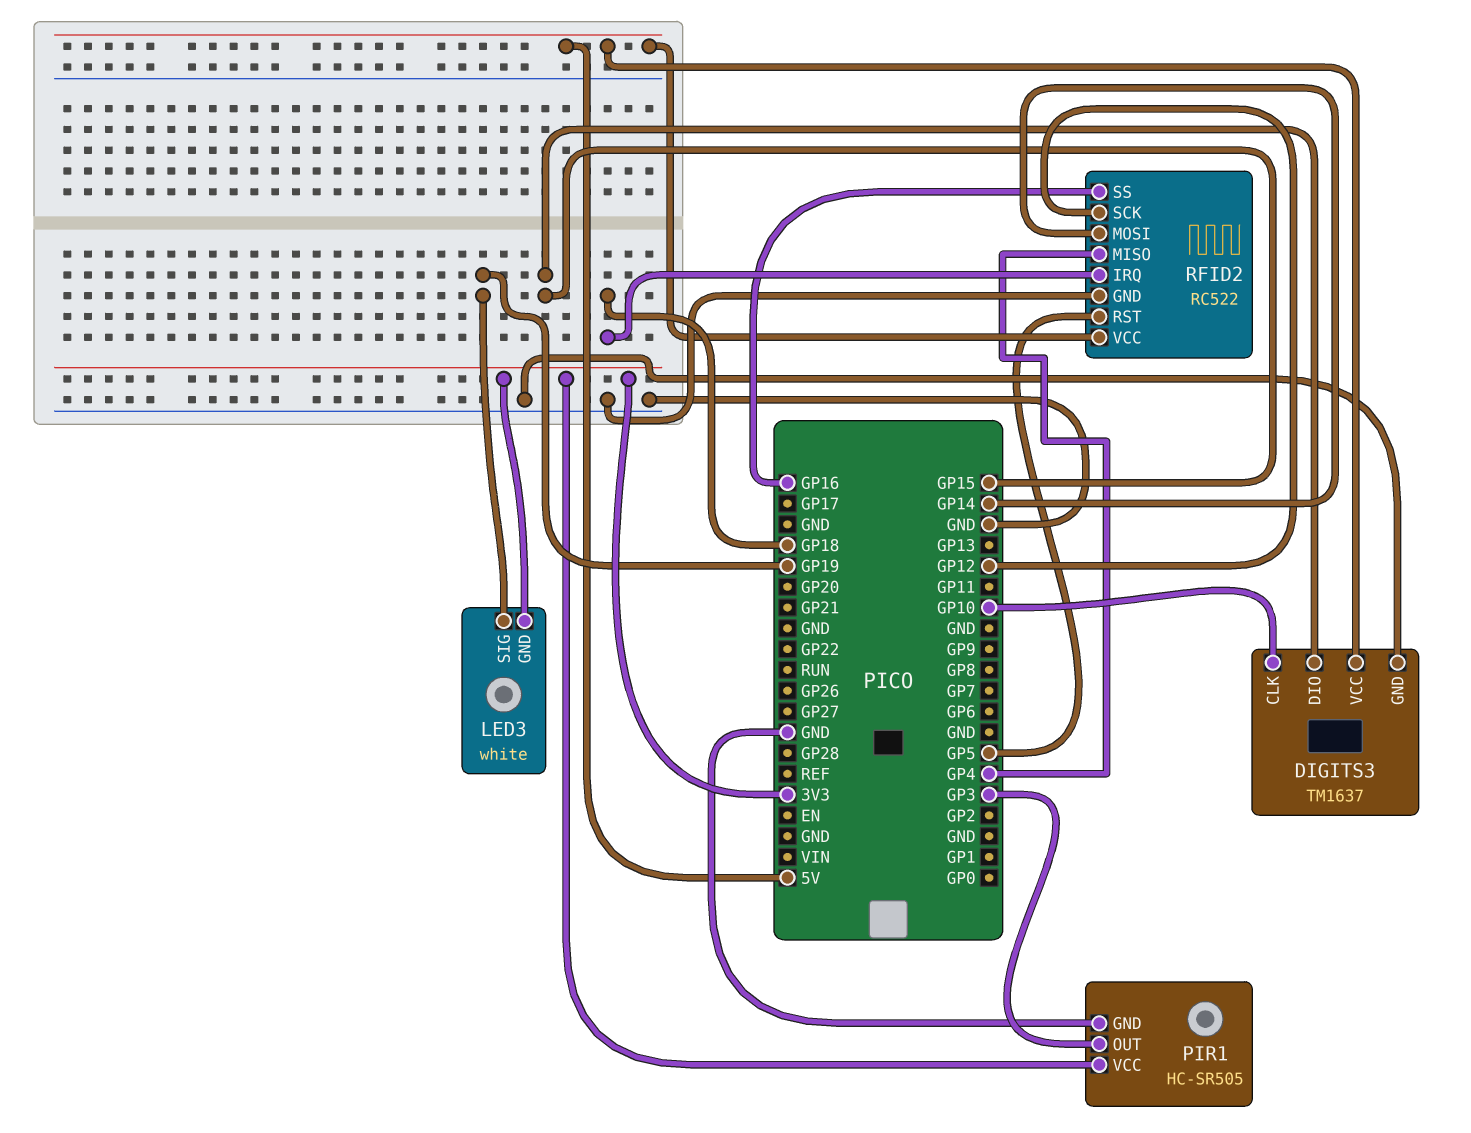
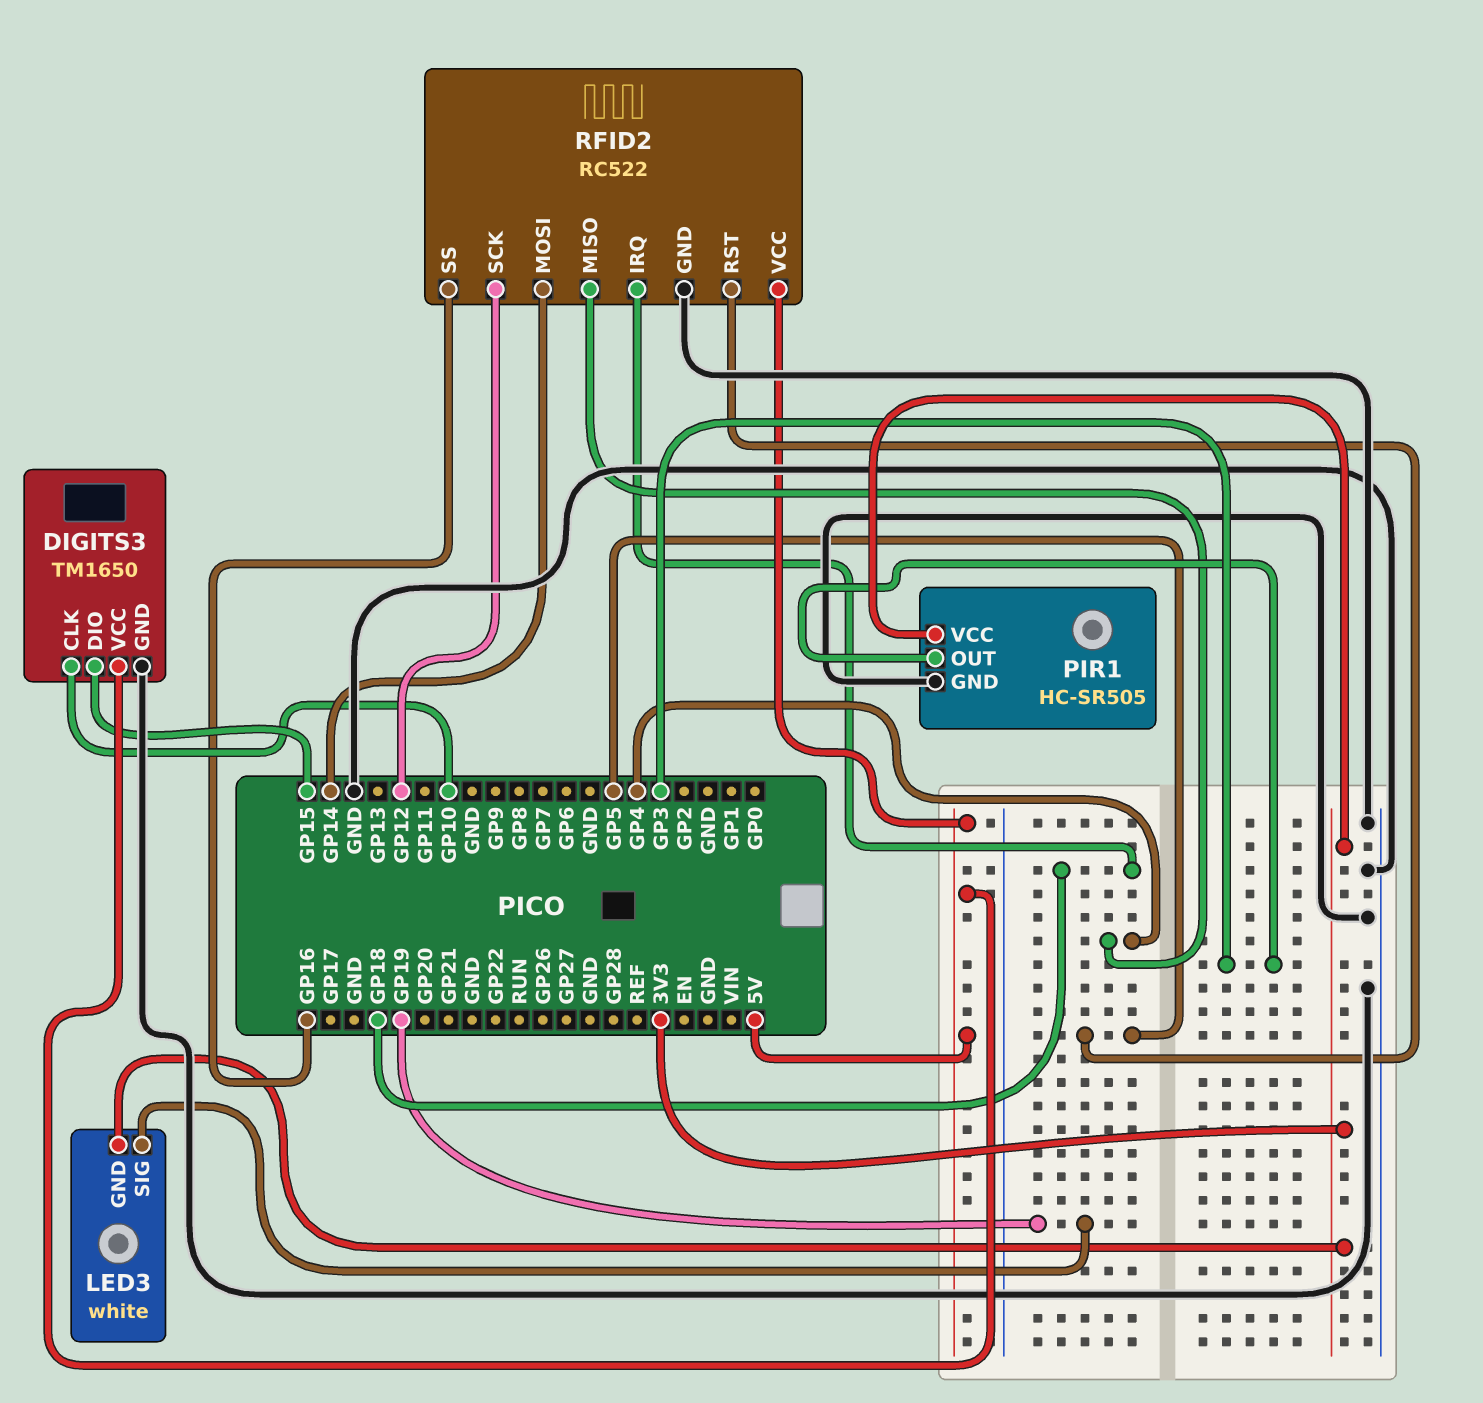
DIGITS3: TM1637 -> TM1650

